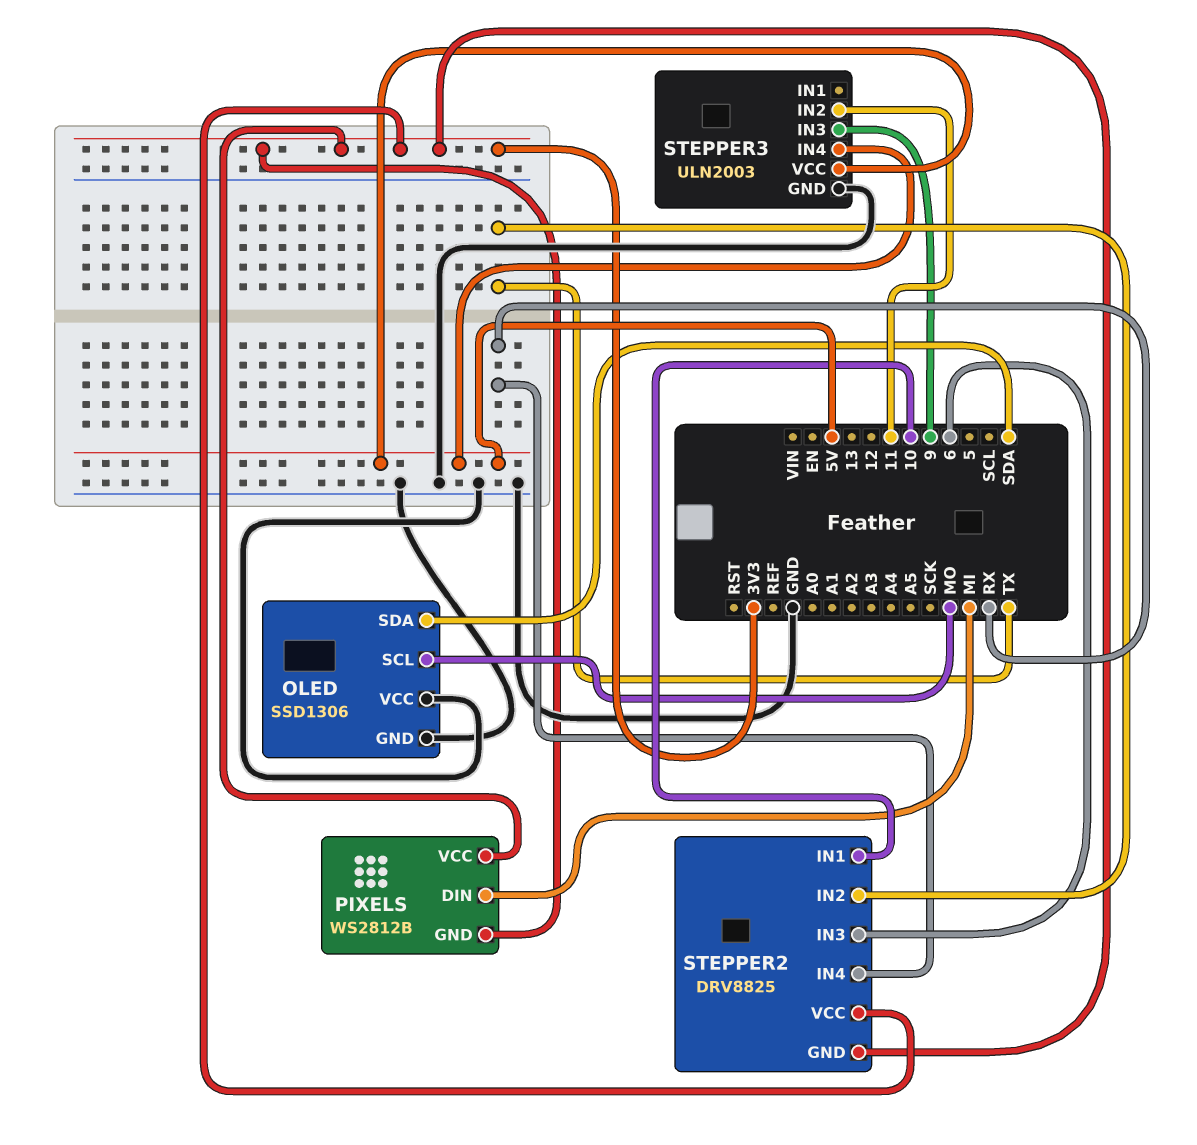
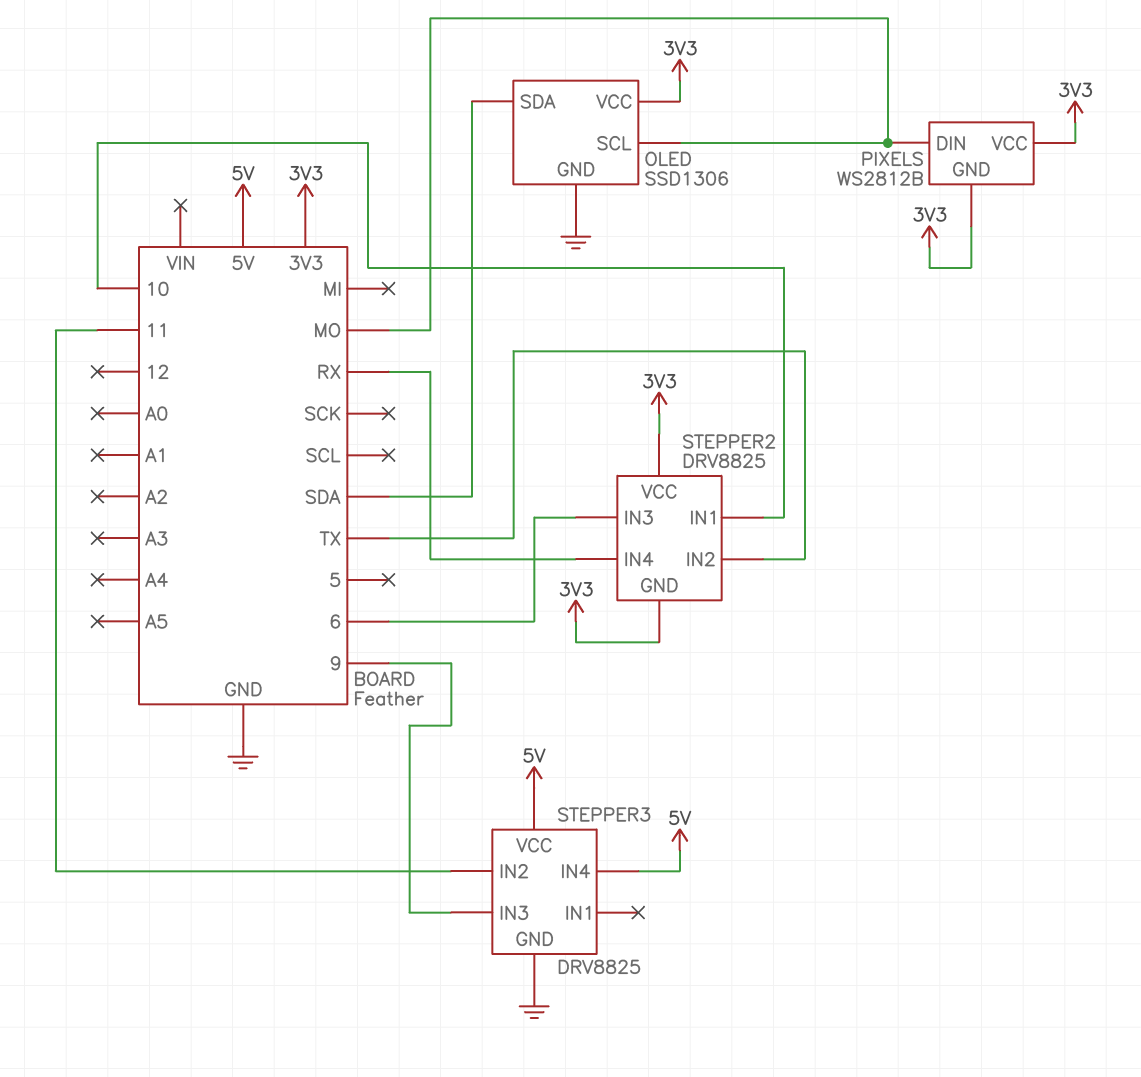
OLED pin VCC: GND -> 3V3
PIXELS pin DIN: MI -> MO
STEPPER3: ULN2003 -> DRV8825

